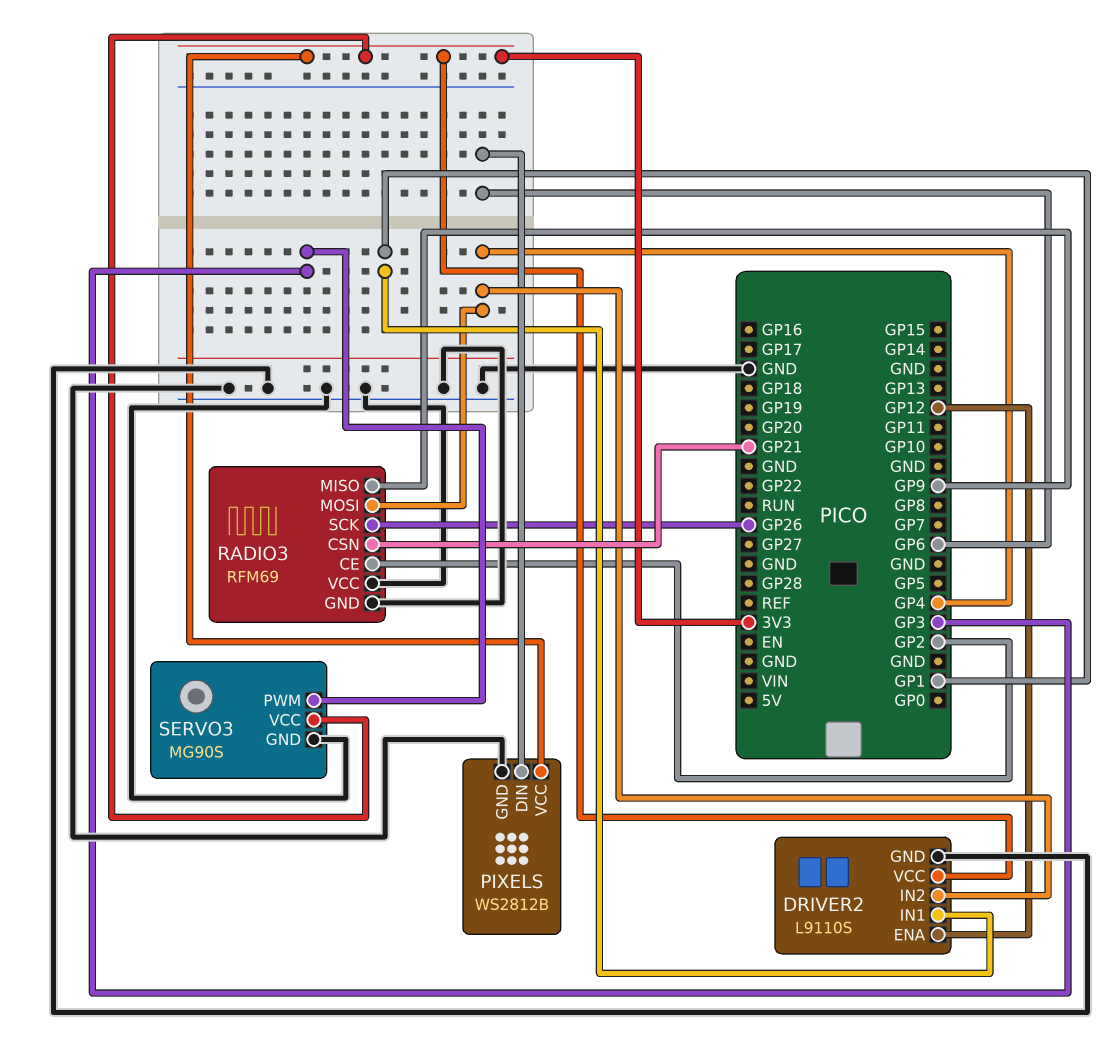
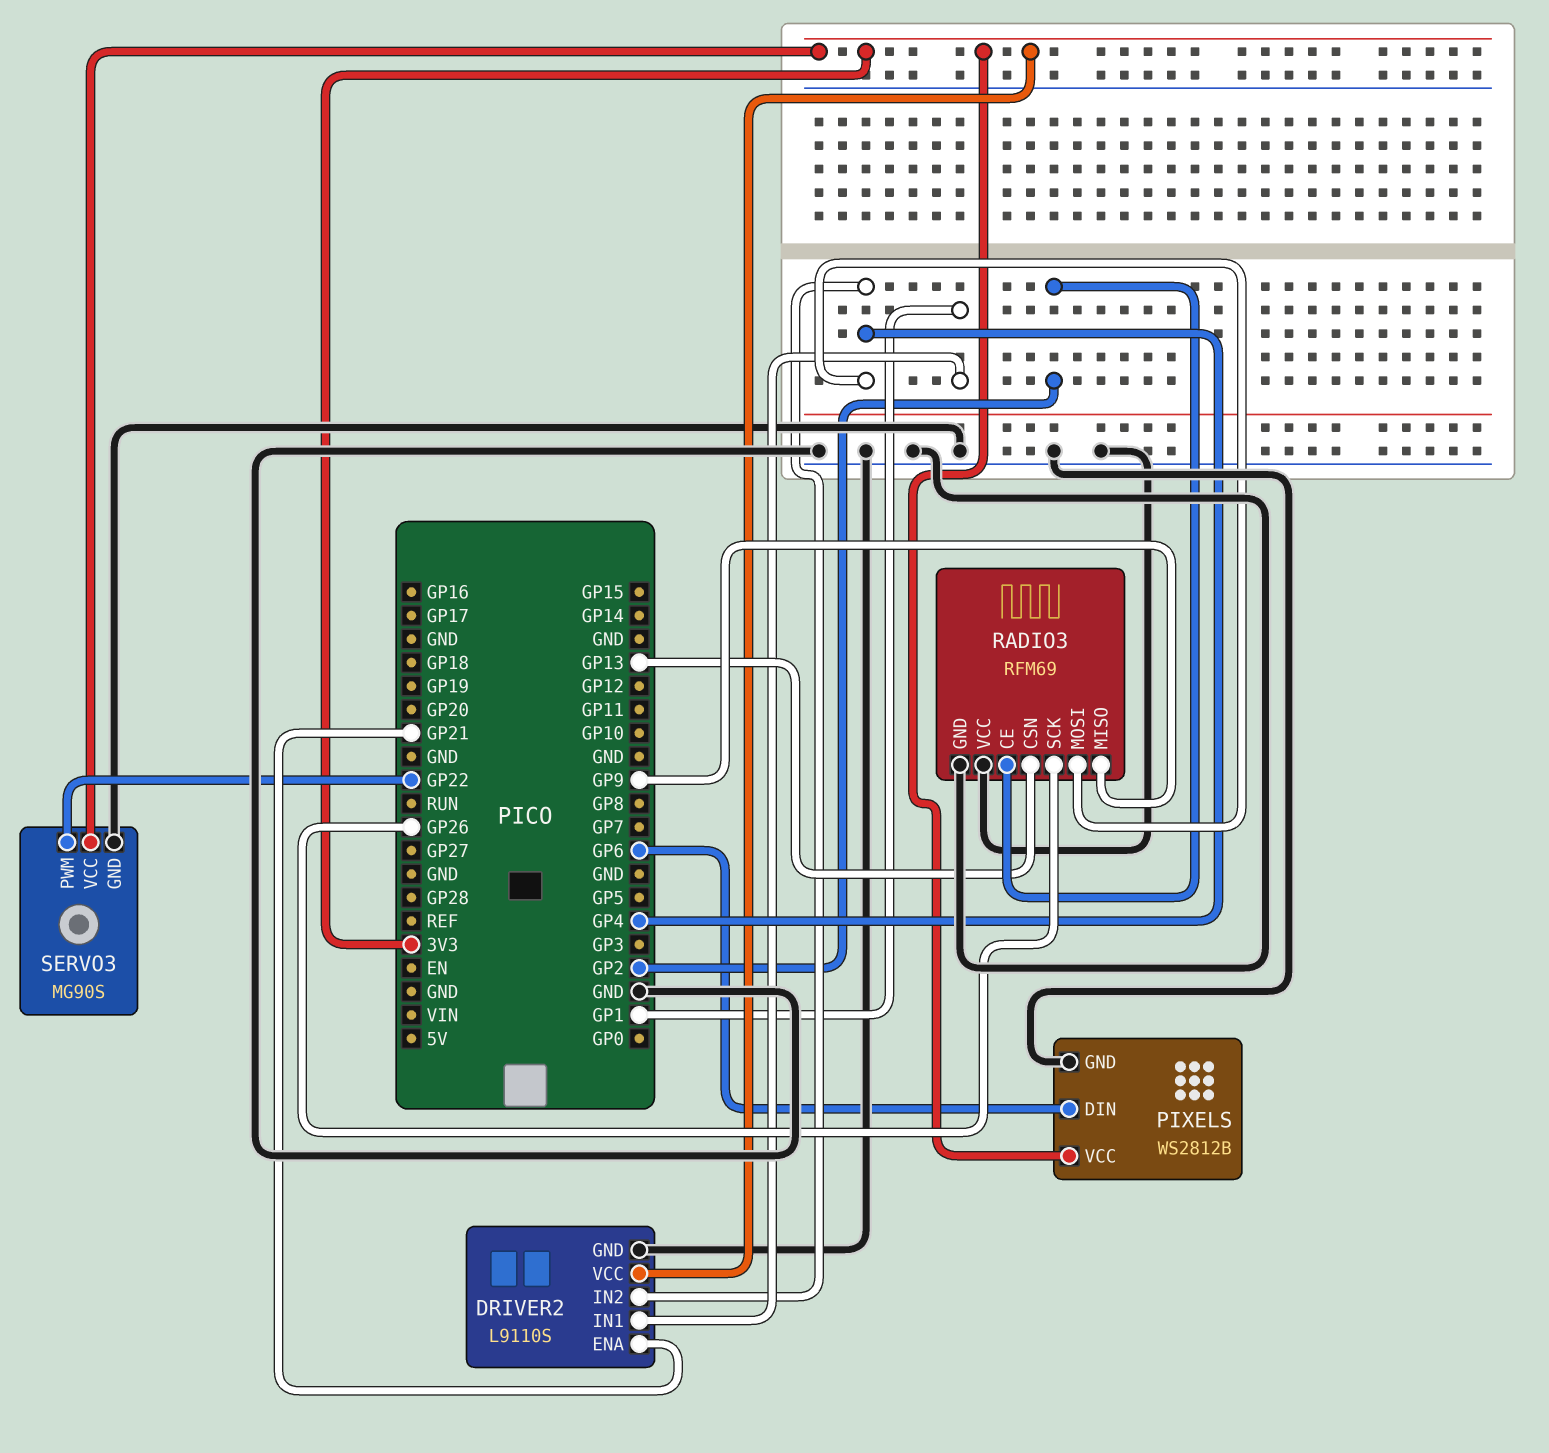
DRIVER2 pin ENA: GP12 -> GP21
RADIO3 pin CSN: GP21 -> GP13
SERVO3 pin PWM: GP3 -> GP22

